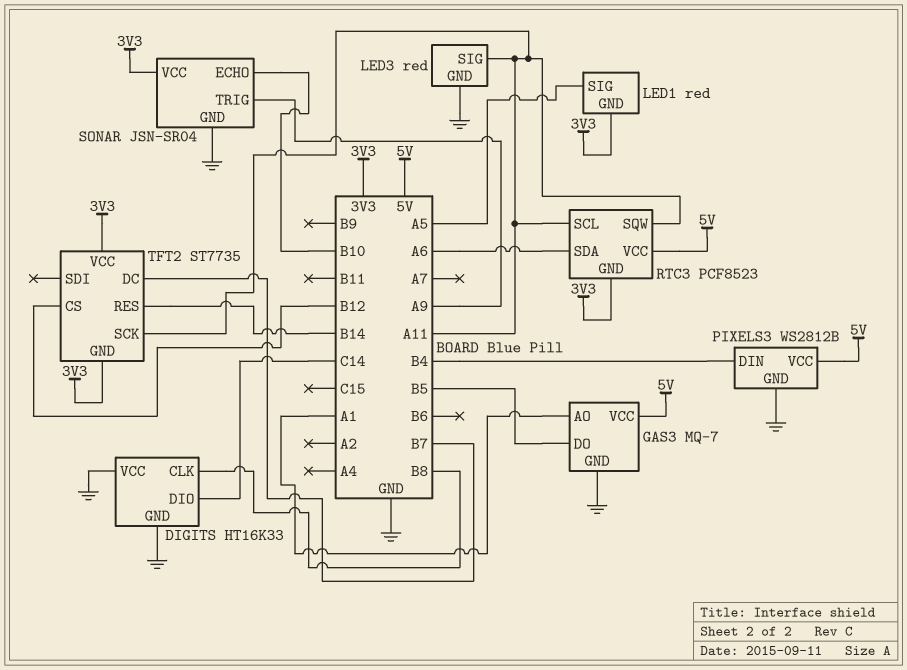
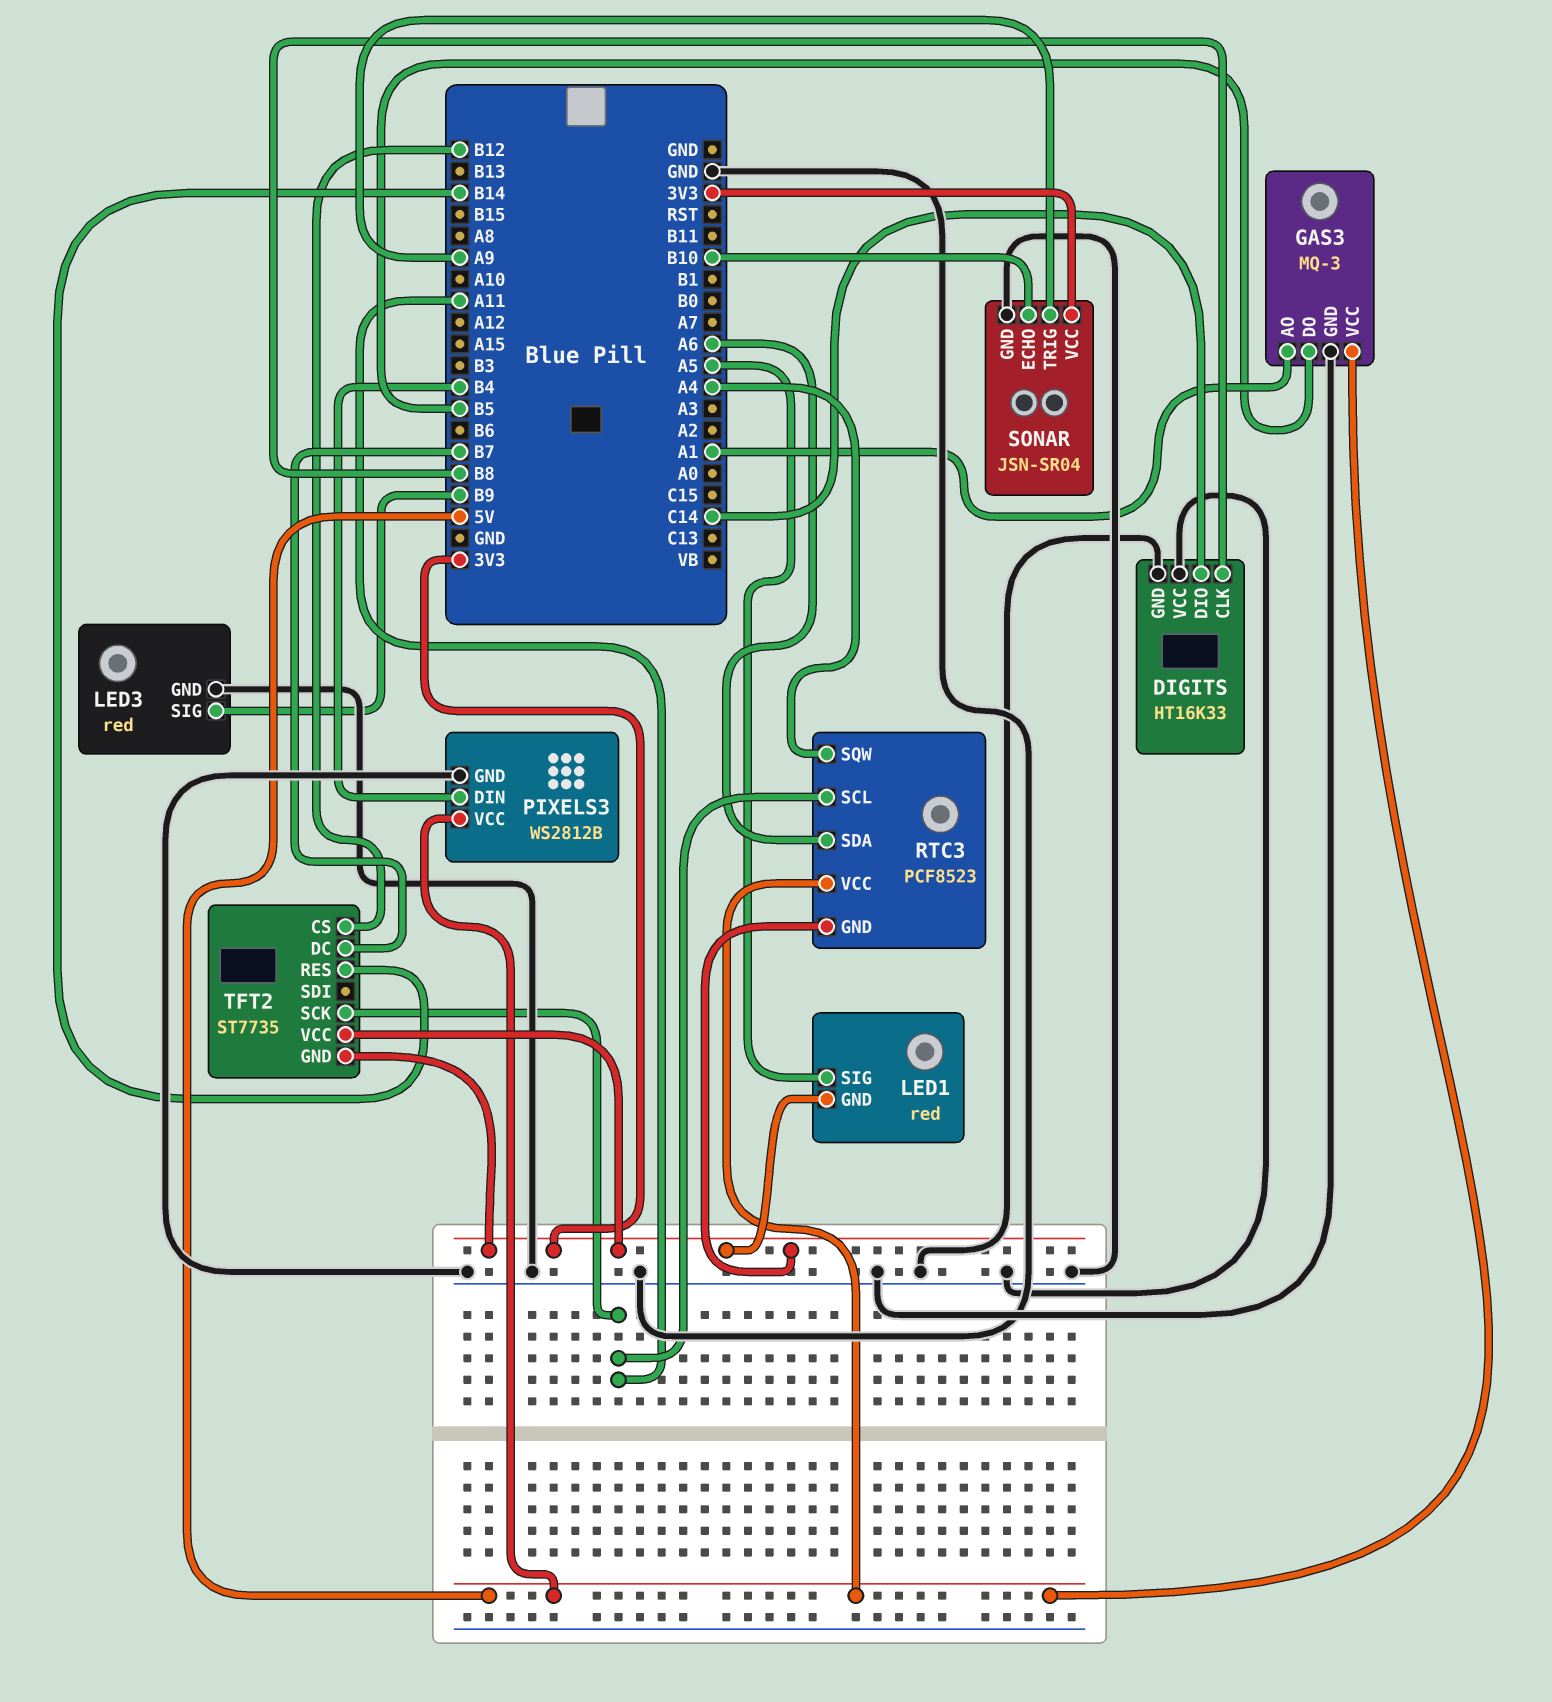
GAS3: MQ-7 -> MQ-3
LED3 pin SIG: A11 -> B9
RTC3 pin SQW: A11 -> A4

